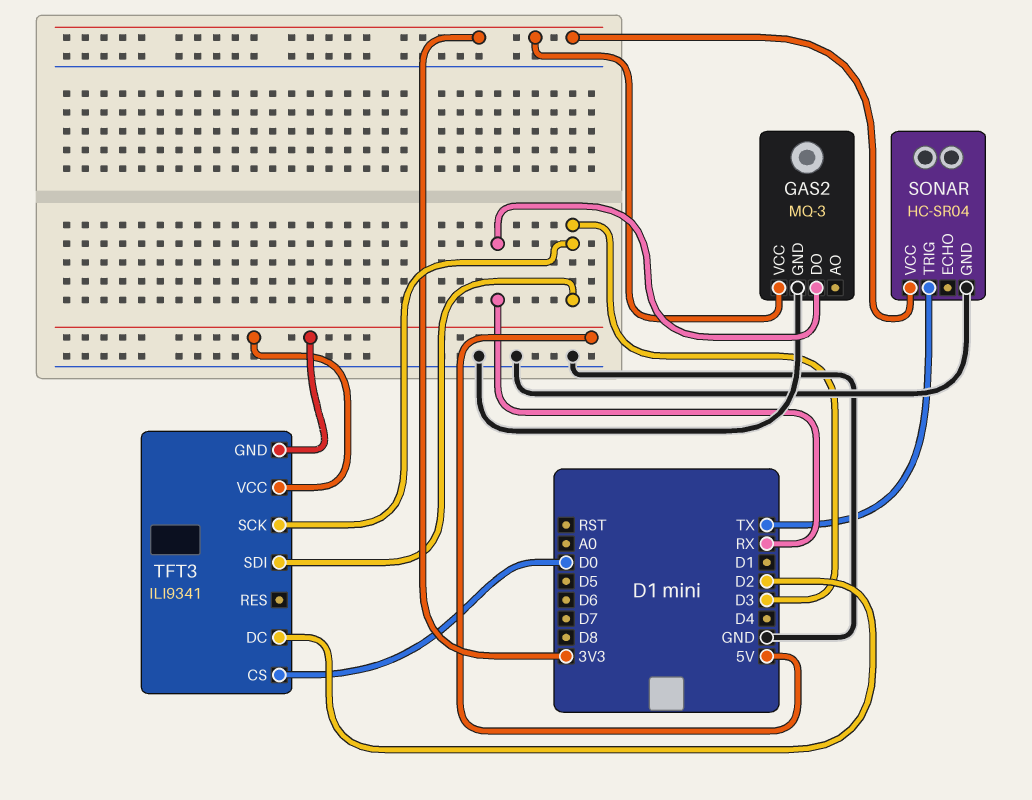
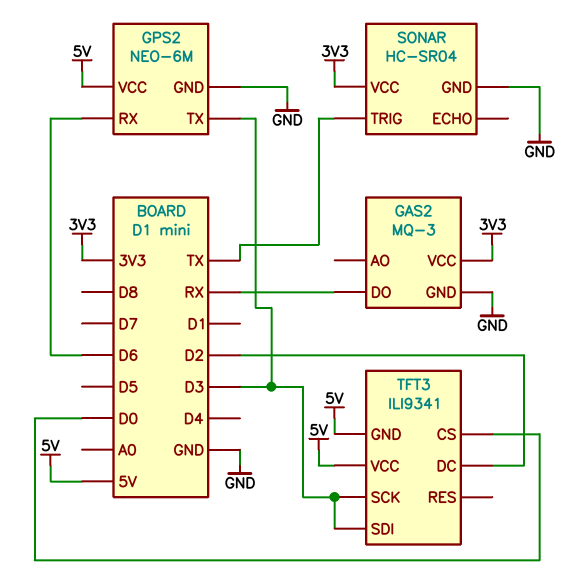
GPS2: none -> NEO-6M
GPS2 pin GND: none -> GND
GPS2 pin RX: none -> D6
GPS2 pin TX: none -> D3
GPS2 pin VCC: none -> 5V

